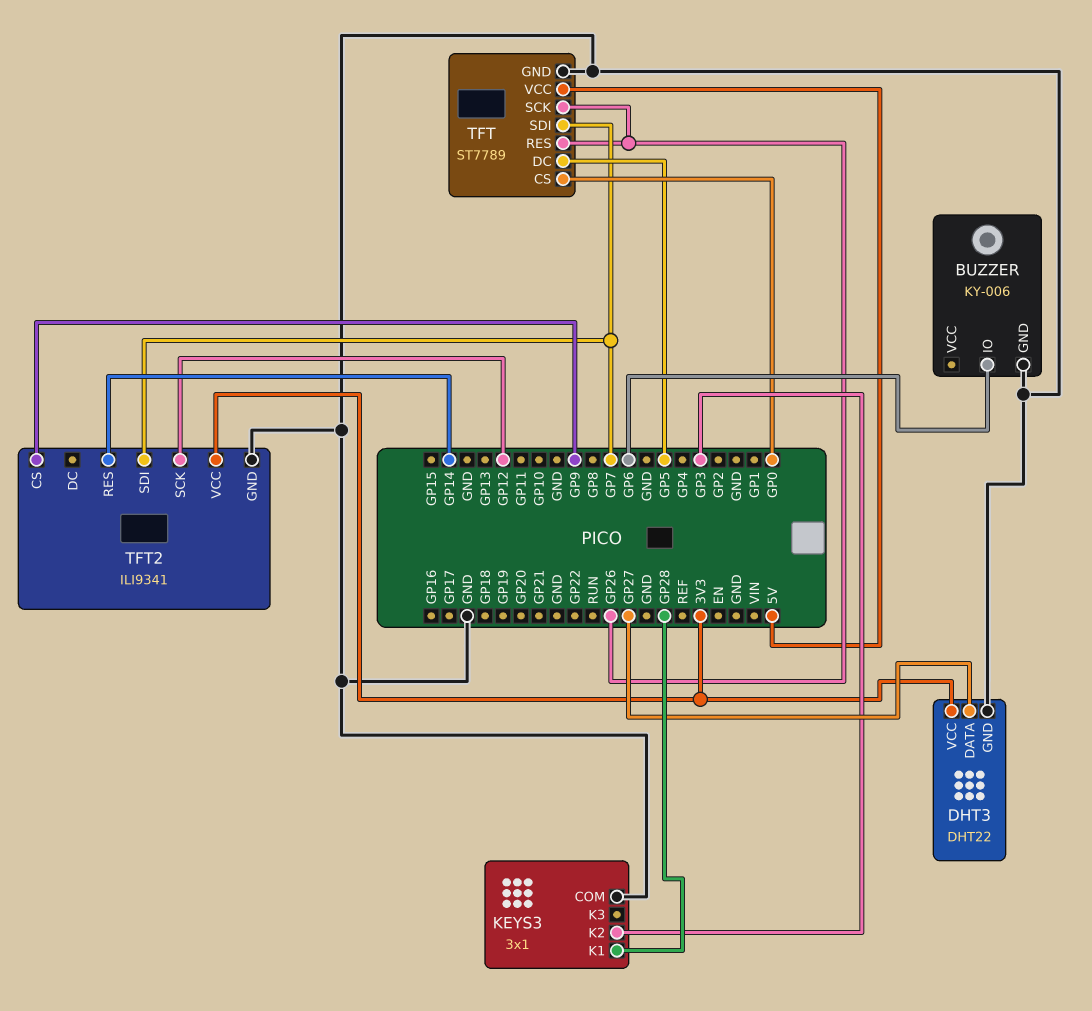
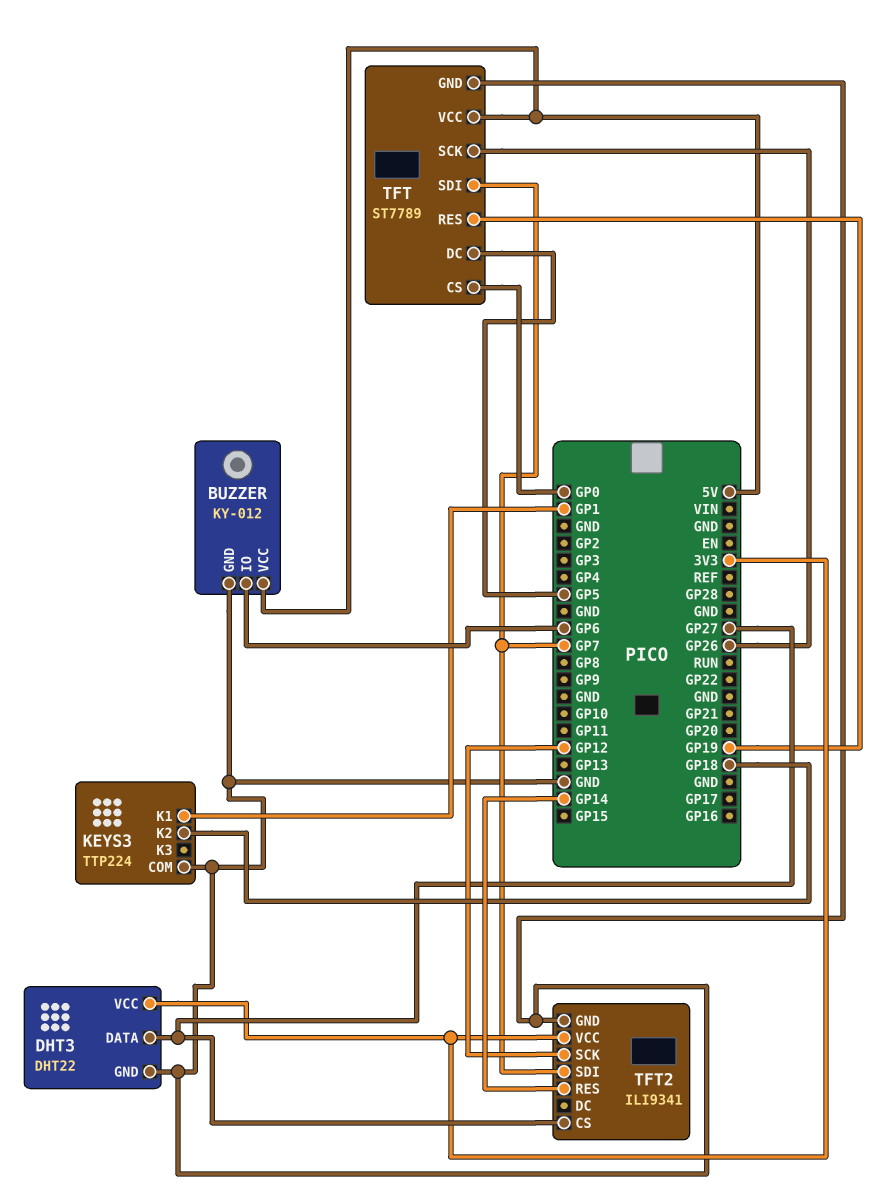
BUZZER: KY-006 -> KY-012
BUZZER pin VCC: none -> 5V
KEYS3: 3x1 -> TTP224
KEYS3 pin K1: GP28 -> GP1
KEYS3 pin K2: GP3 -> GP18
TFT pin RES: GP26 -> GP19
TFT2 pin CS: GP9 -> GP27

